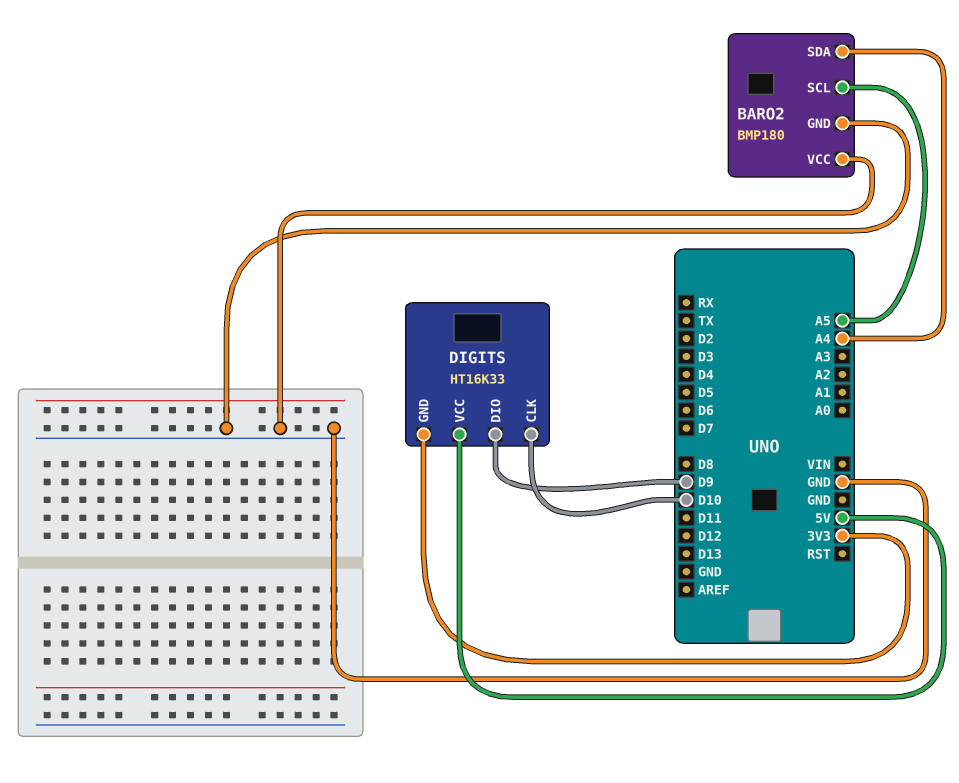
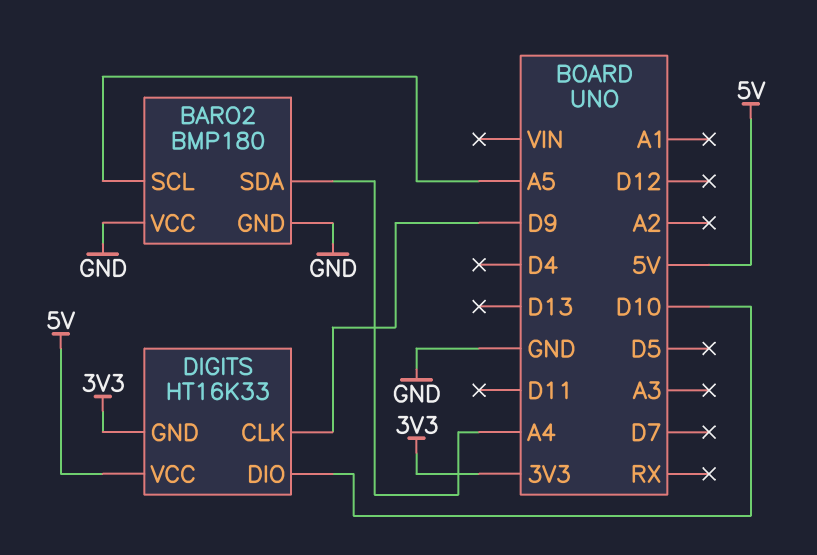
DIGITS pin CLK: D10 -> D9
DIGITS pin DIO: D9 -> D10

